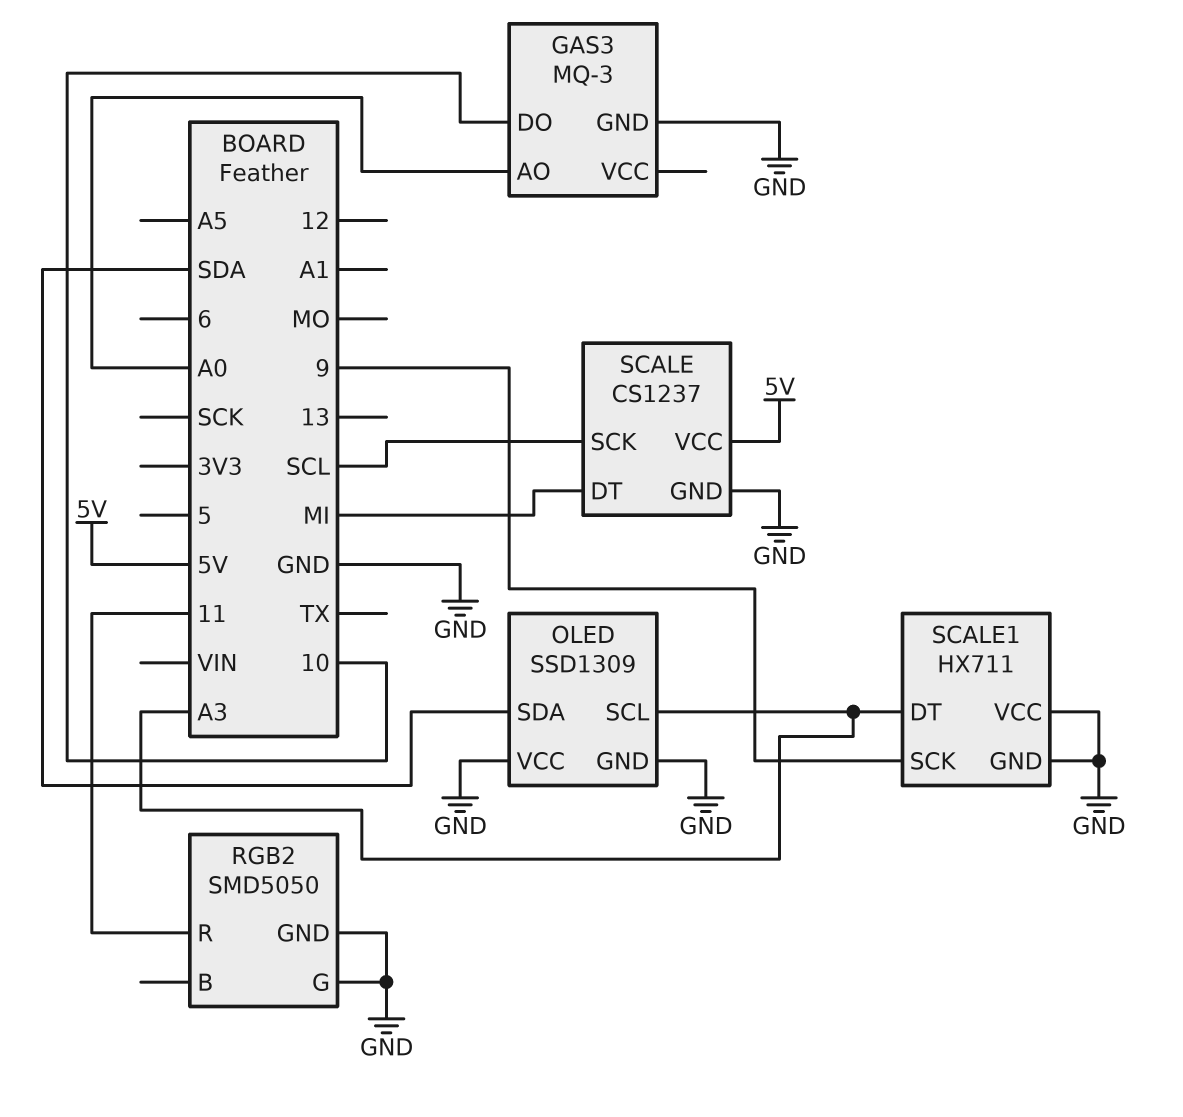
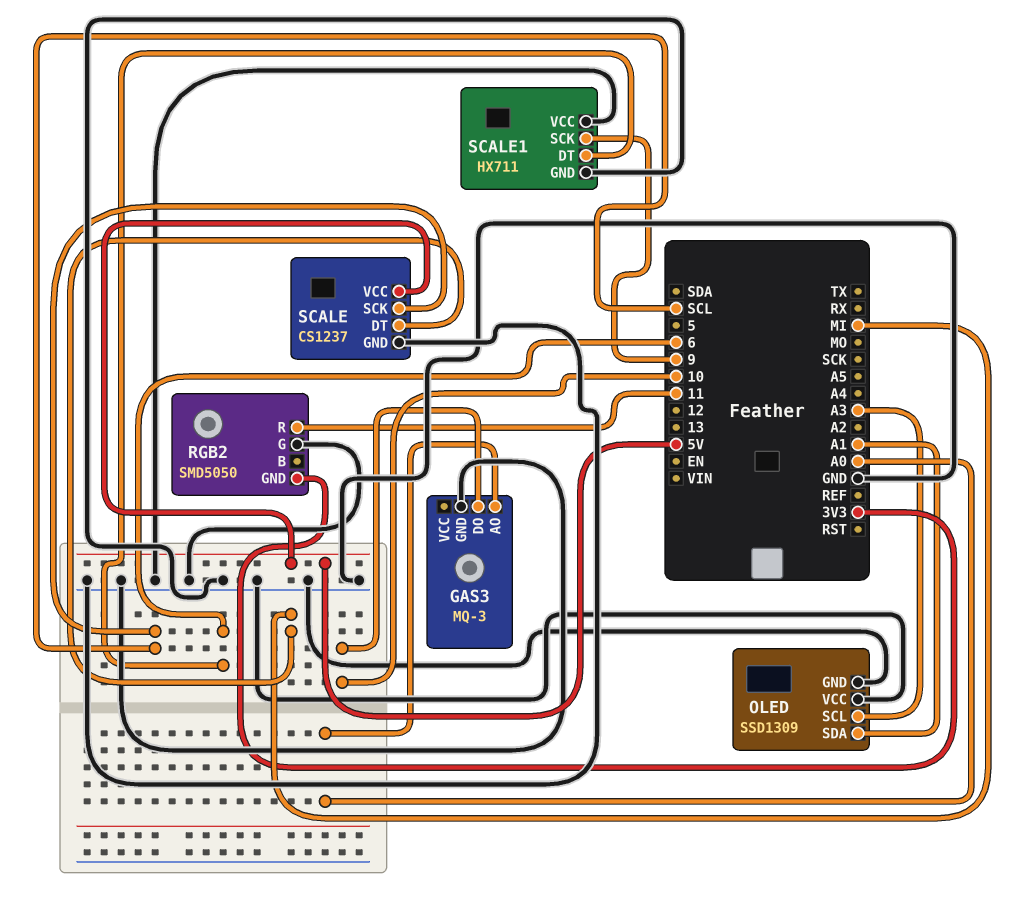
OLED pin SDA: SDA -> A1
RGB2 pin GND: GND -> 3V3
SCALE1 pin DT: A3 -> 6

